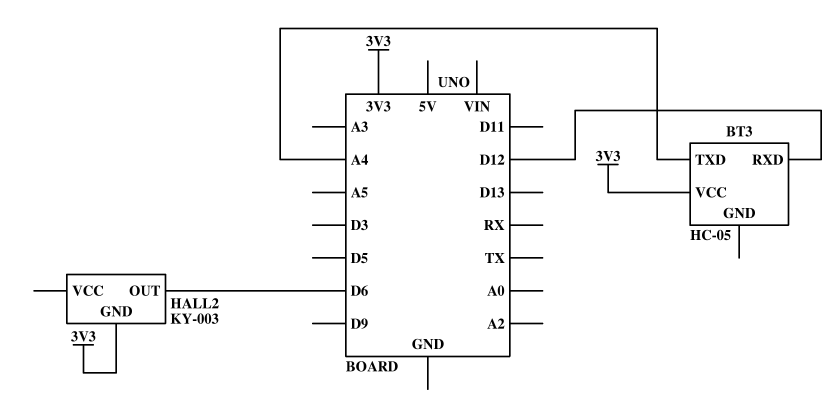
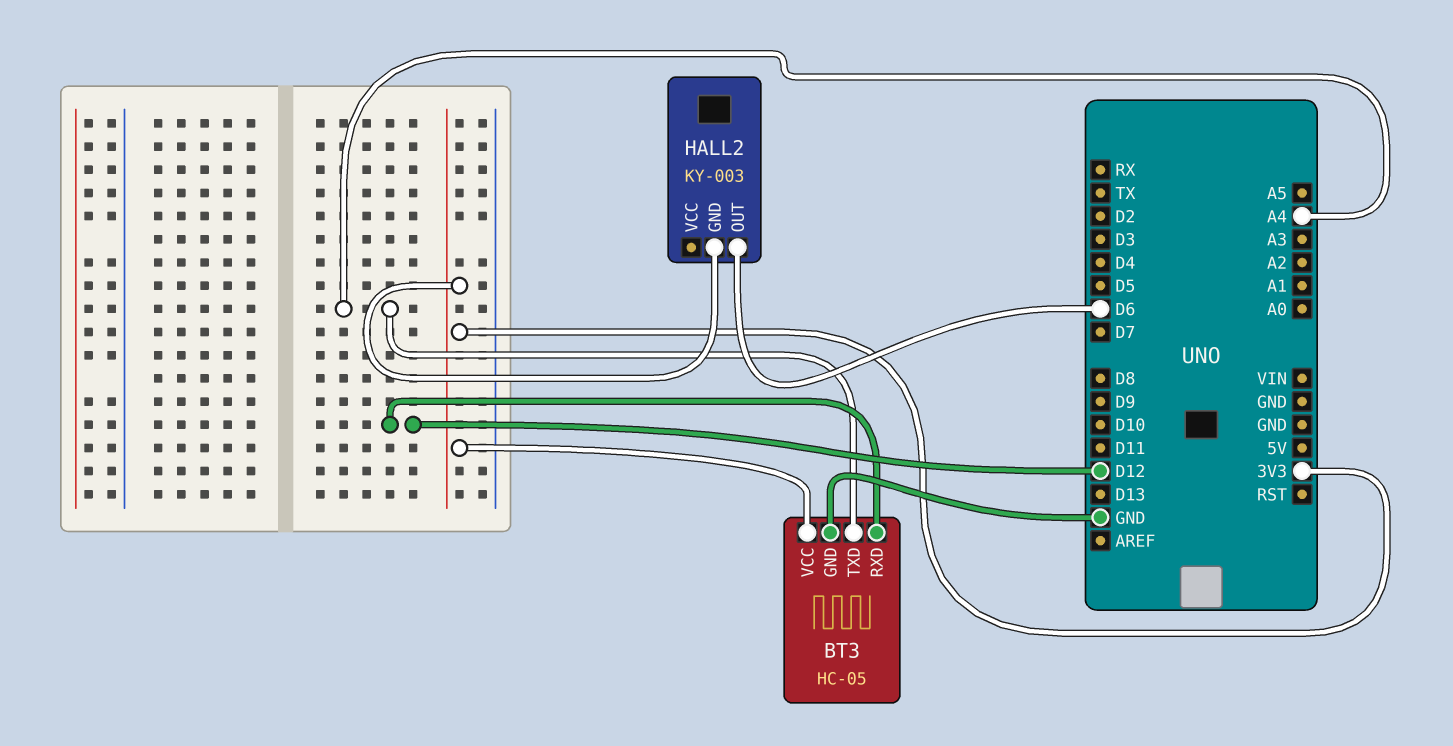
BT3 pin GND: none -> GND

